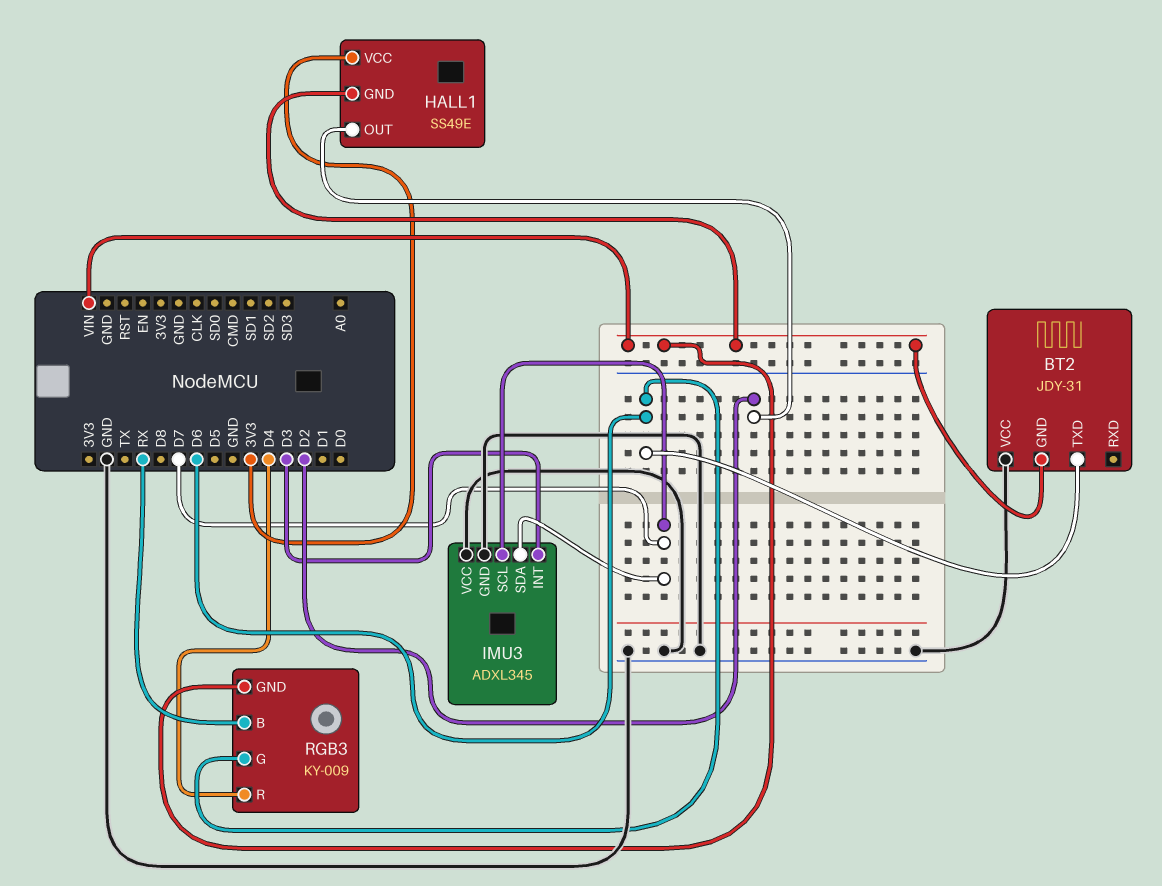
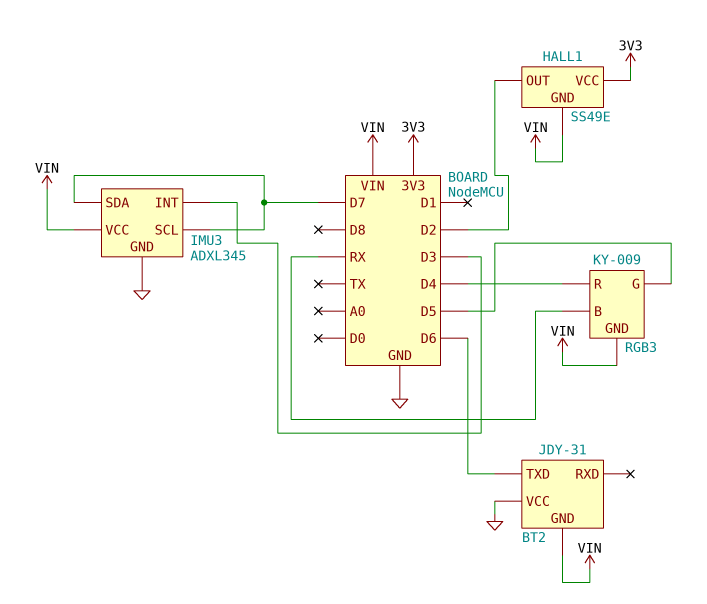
IMU3 pin VCC: GND -> VIN
RGB3 pin G: D6 -> D5

